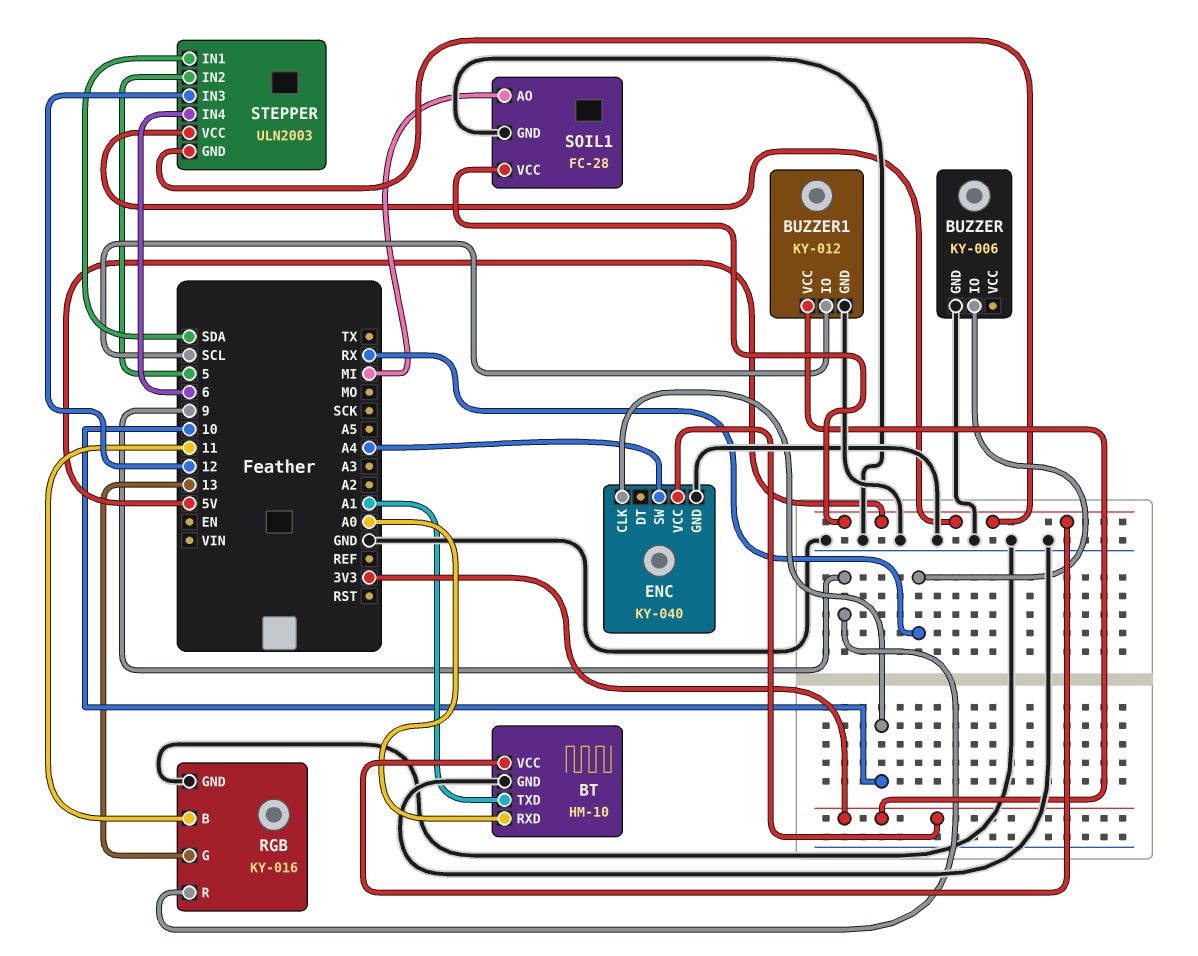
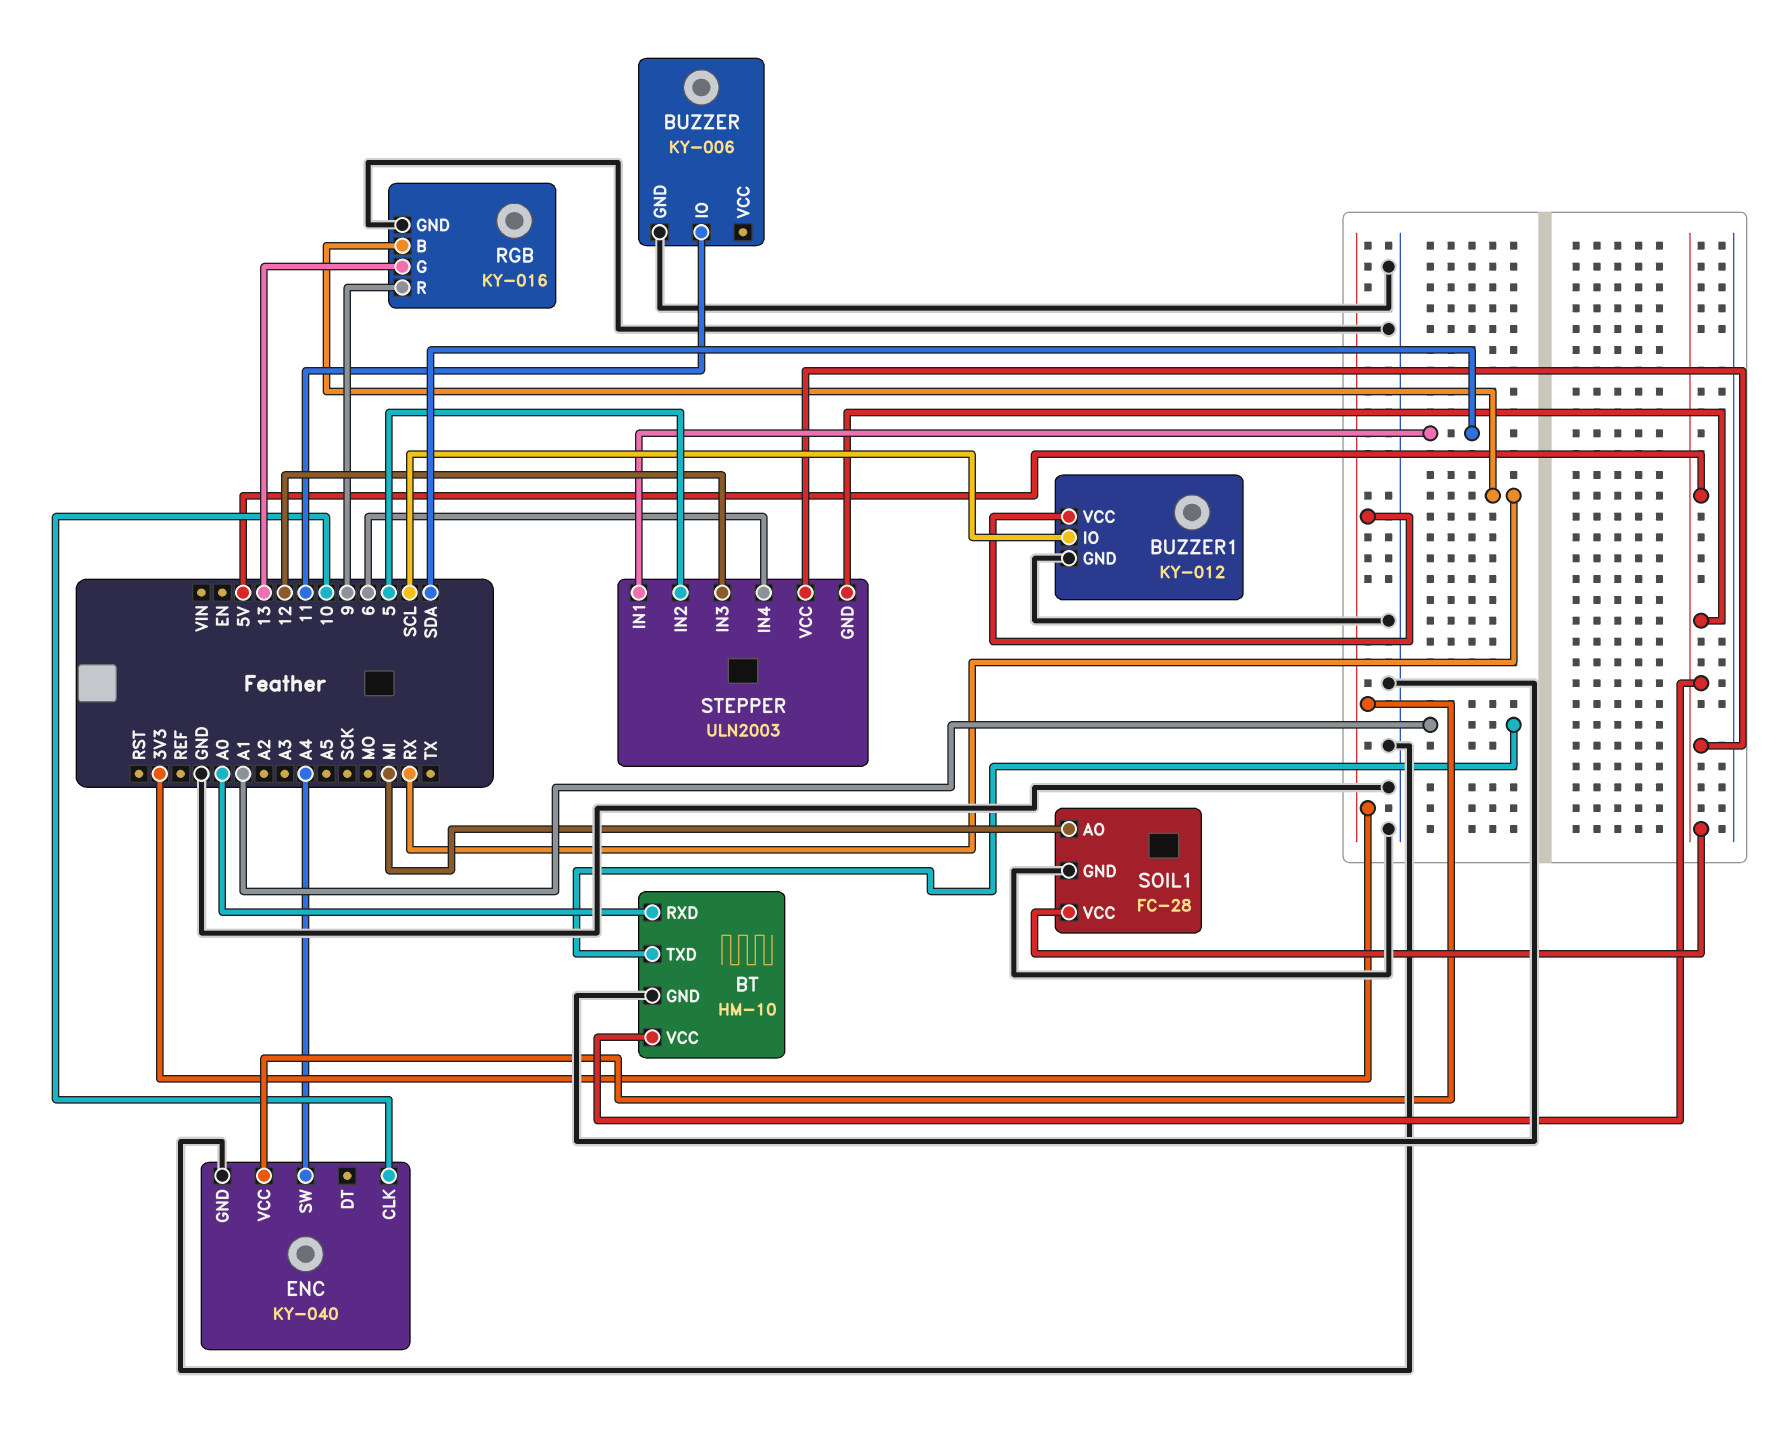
BUZZER pin IO: RX -> 11
RGB pin B: 11 -> RX

